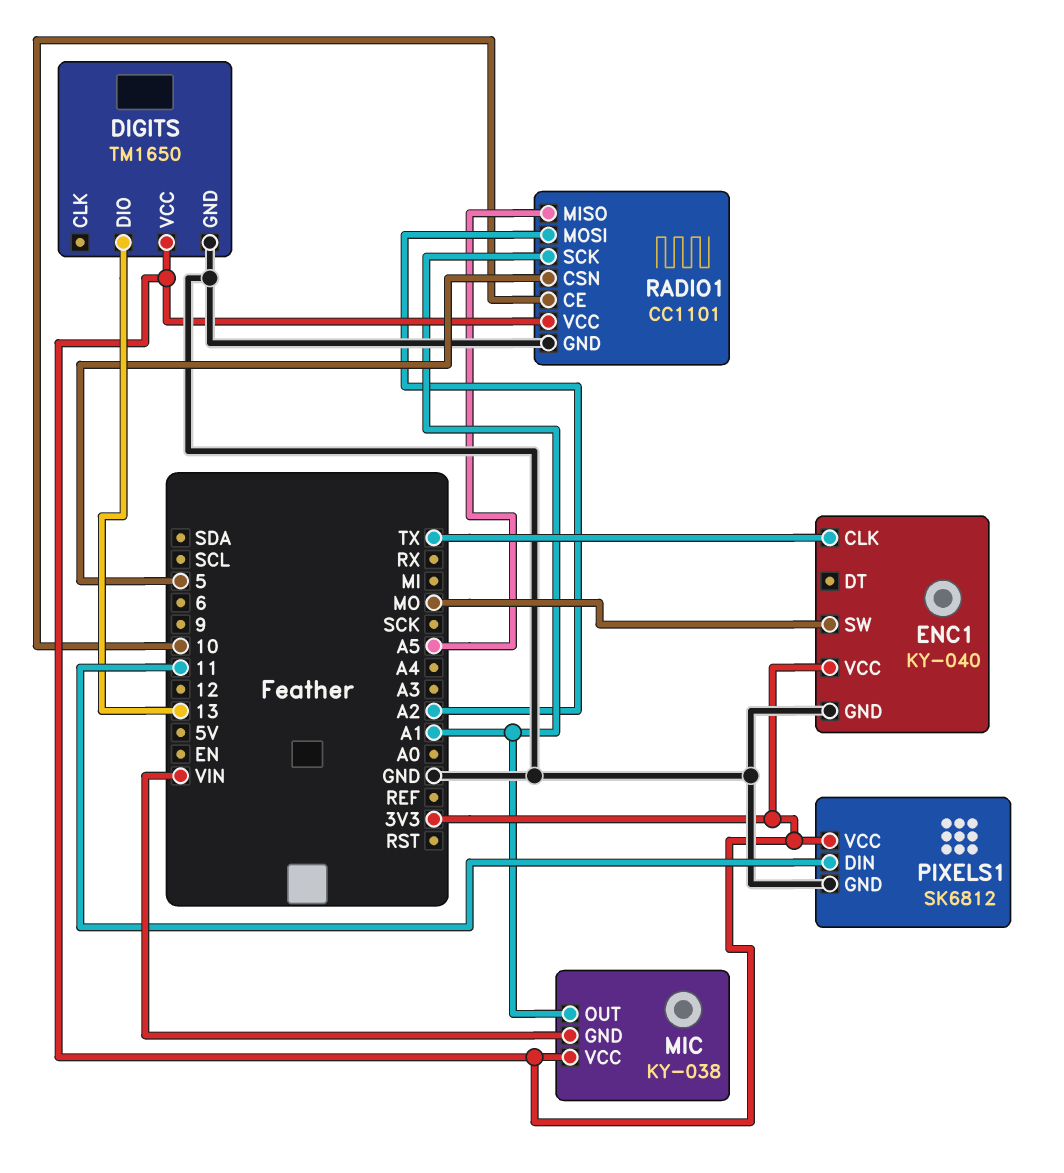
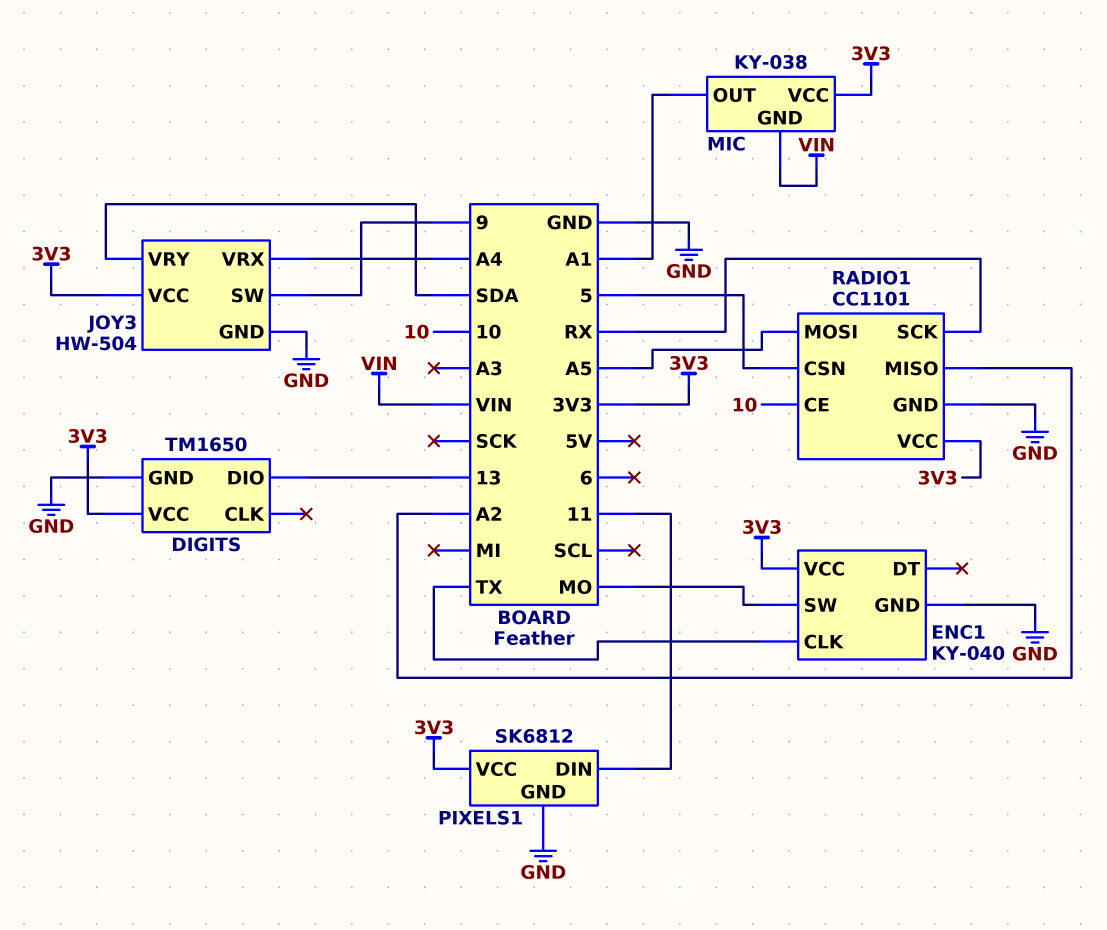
JOY3: none -> HW-504
JOY3 pin GND: none -> GND
JOY3 pin SW: none -> 9
JOY3 pin VCC: none -> 3V3
JOY3 pin VRX: none -> A4
JOY3 pin VRY: none -> SDA
RADIO1 pin MISO: A5 -> A2
RADIO1 pin MOSI: A2 -> A5
RADIO1 pin SCK: A1 -> RX

